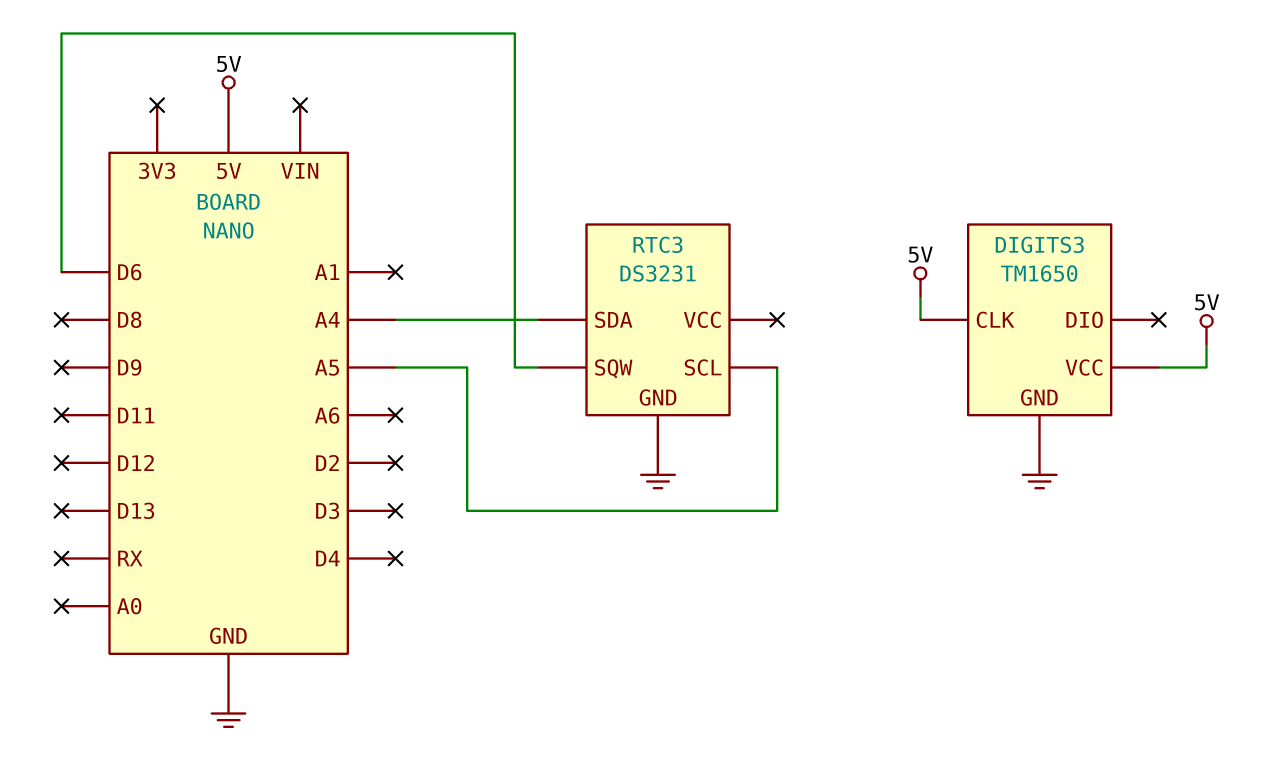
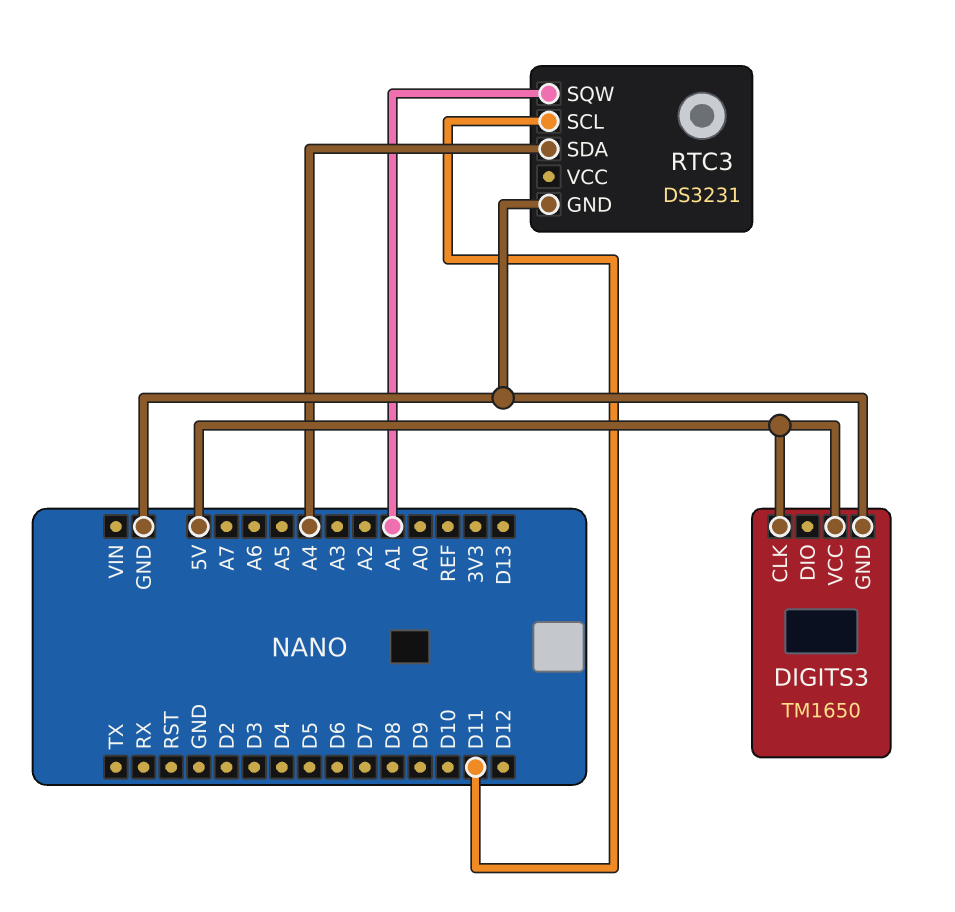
RTC3 pin SCL: A5 -> D11
RTC3 pin SQW: D6 -> A1

